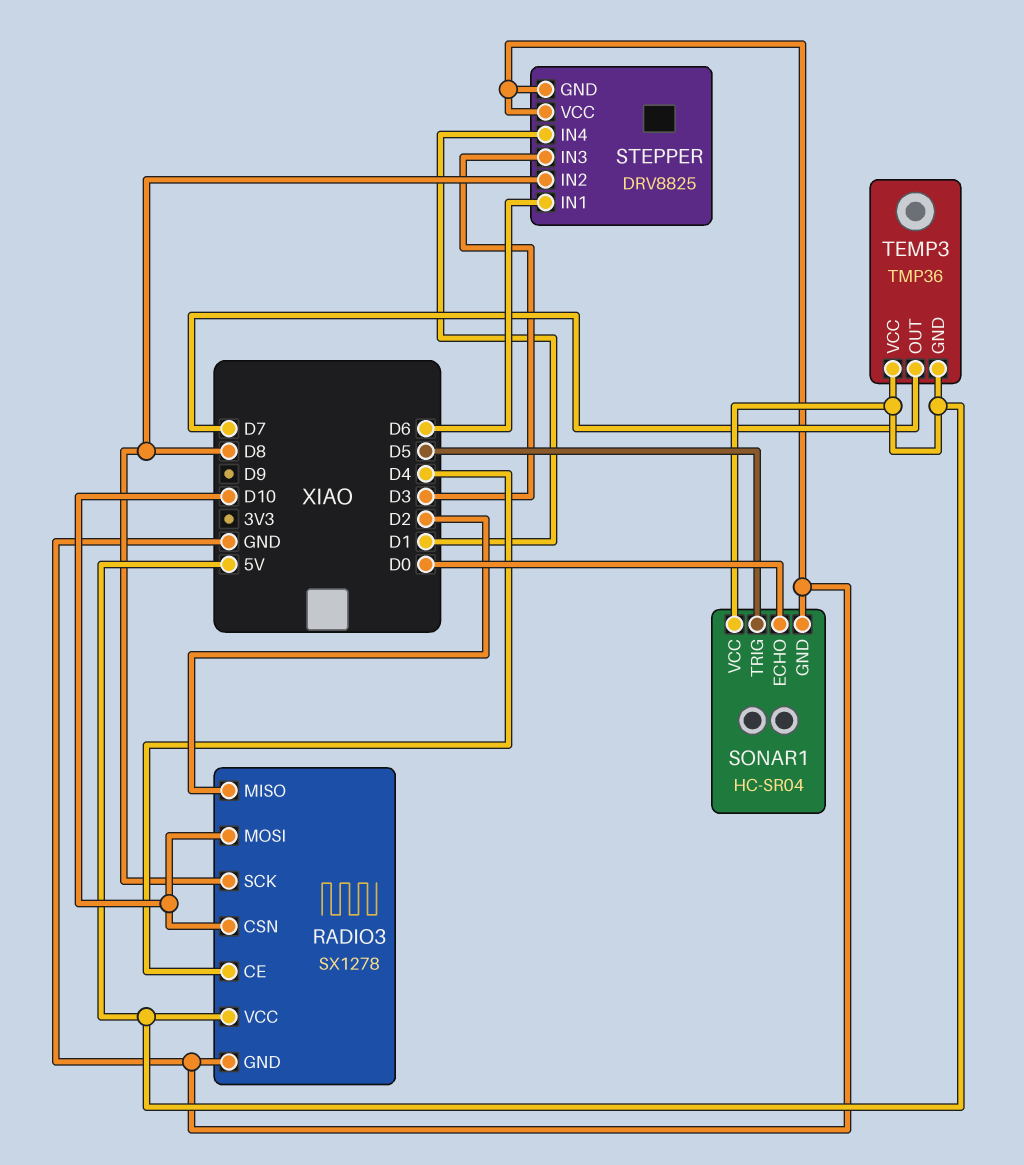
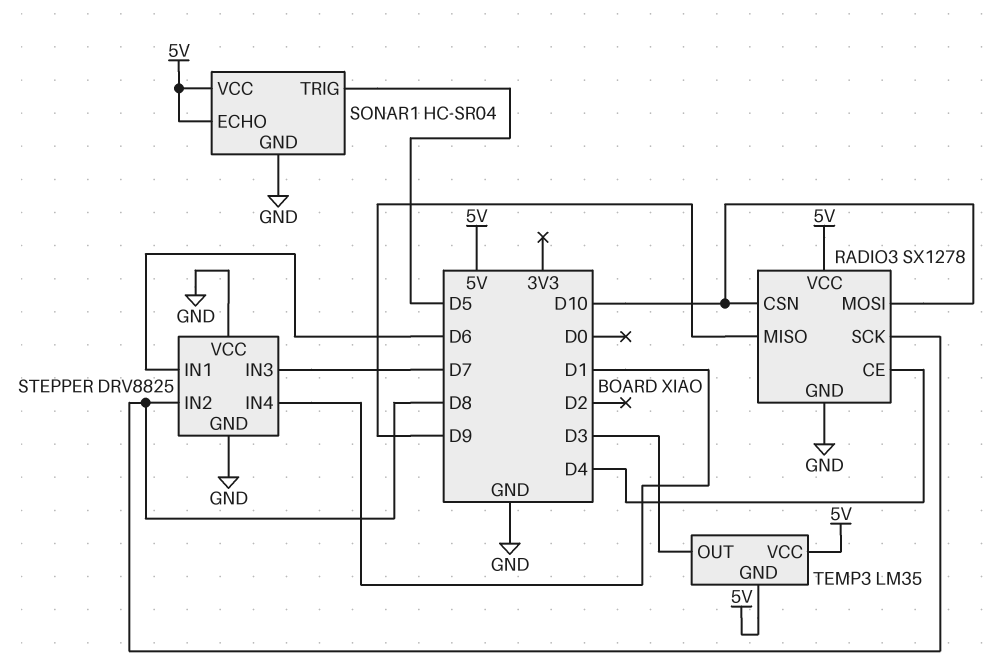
RADIO3 pin MISO: D2 -> D9
SONAR1 pin ECHO: D0 -> 5V
STEPPER pin IN3: D3 -> D7
TEMP3: TMP36 -> LM35
TEMP3 pin OUT: D7 -> D3

